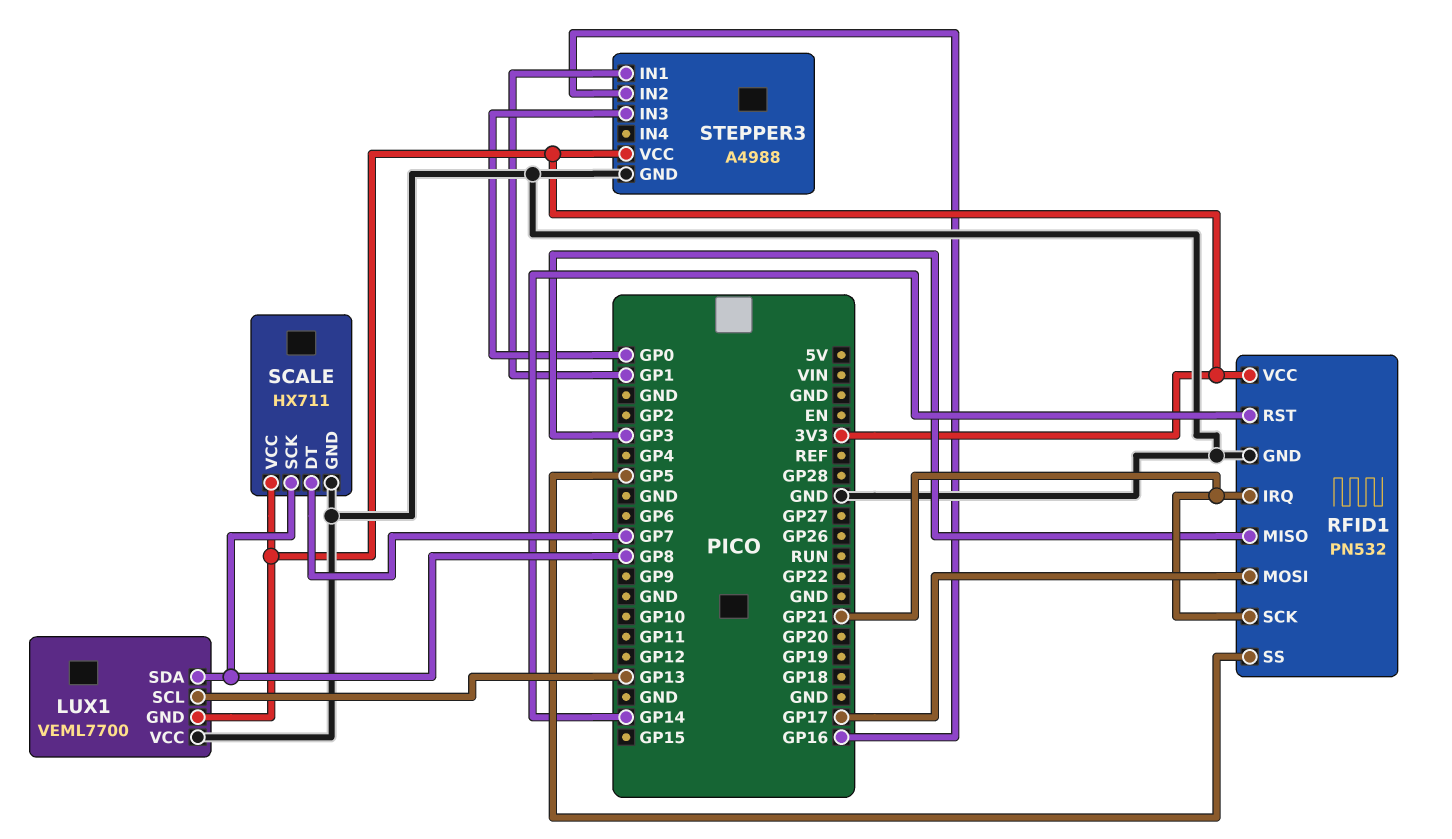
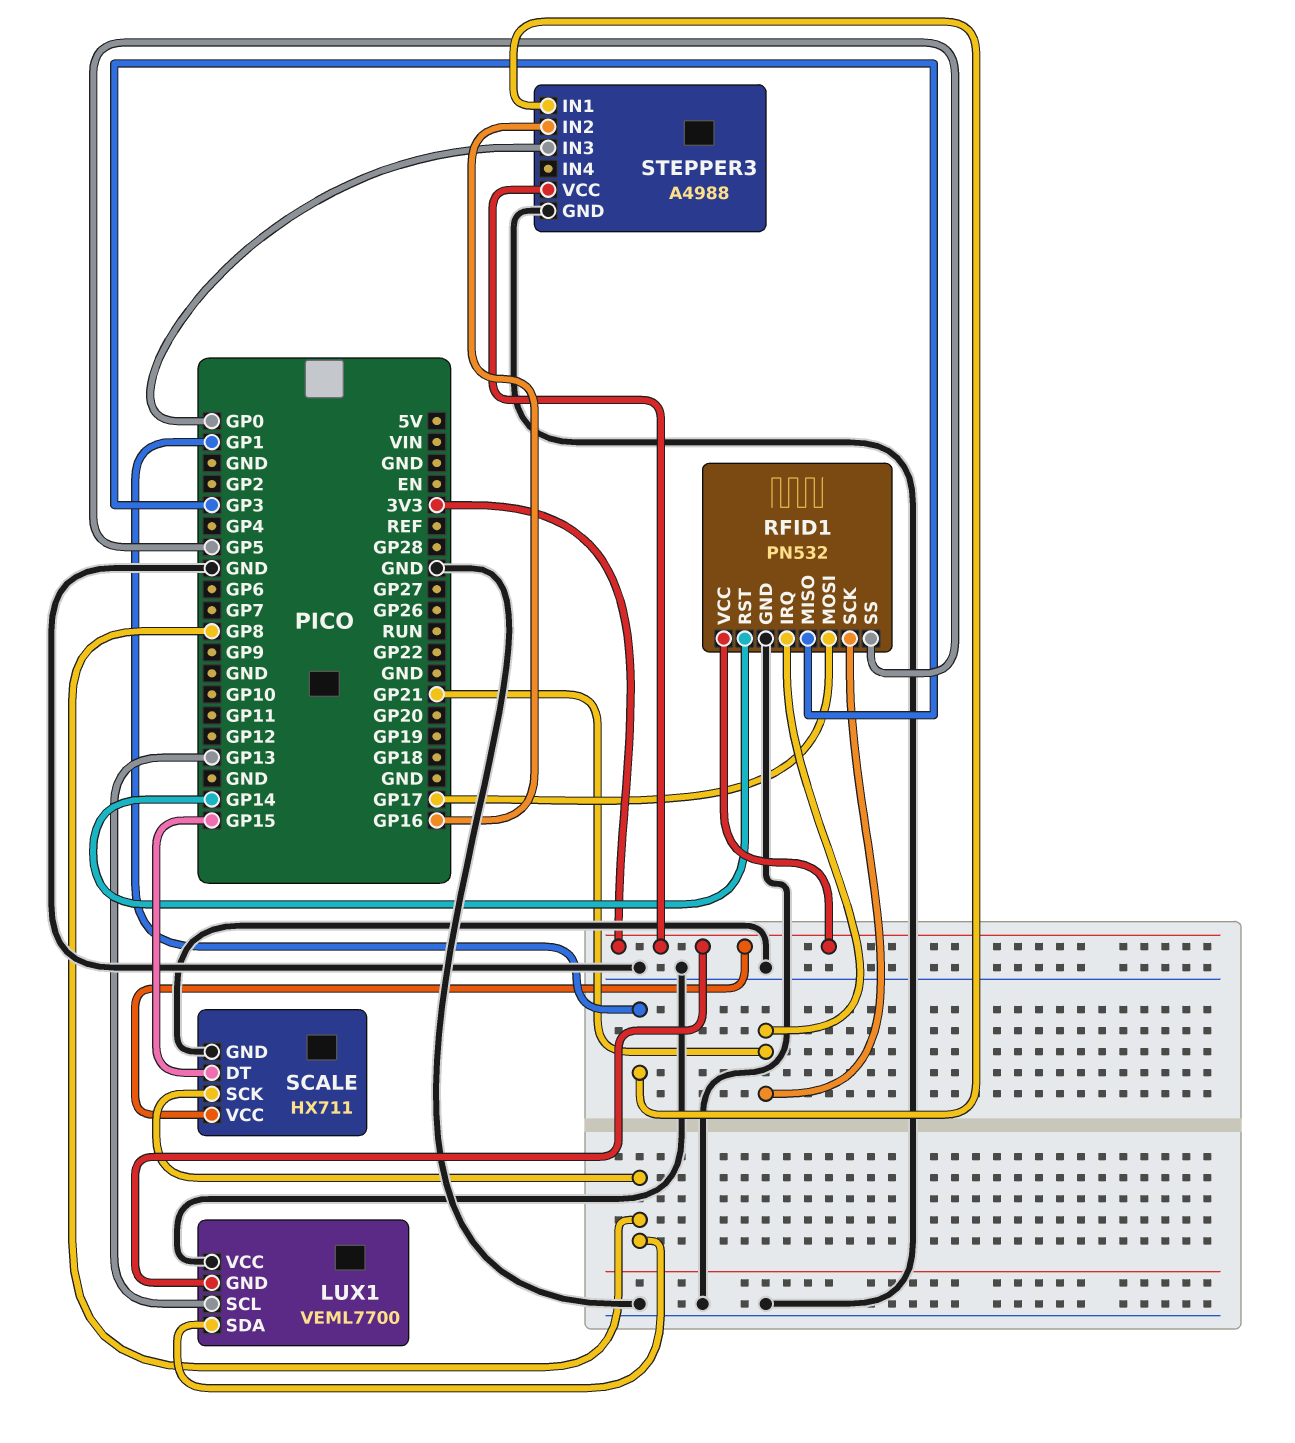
SCALE pin DT: GP7 -> GP15

